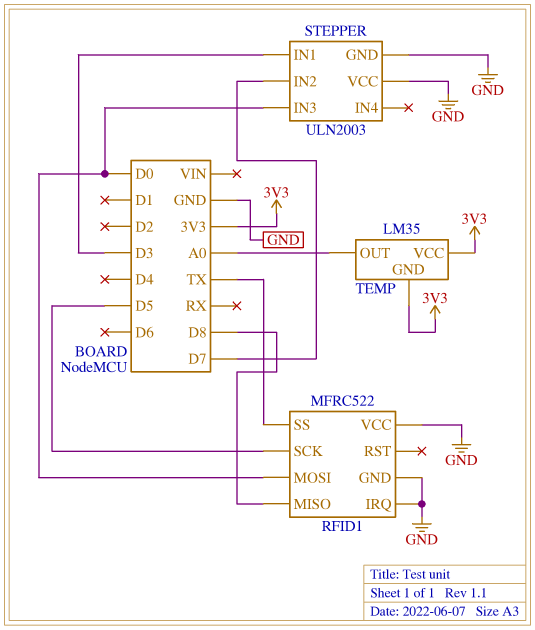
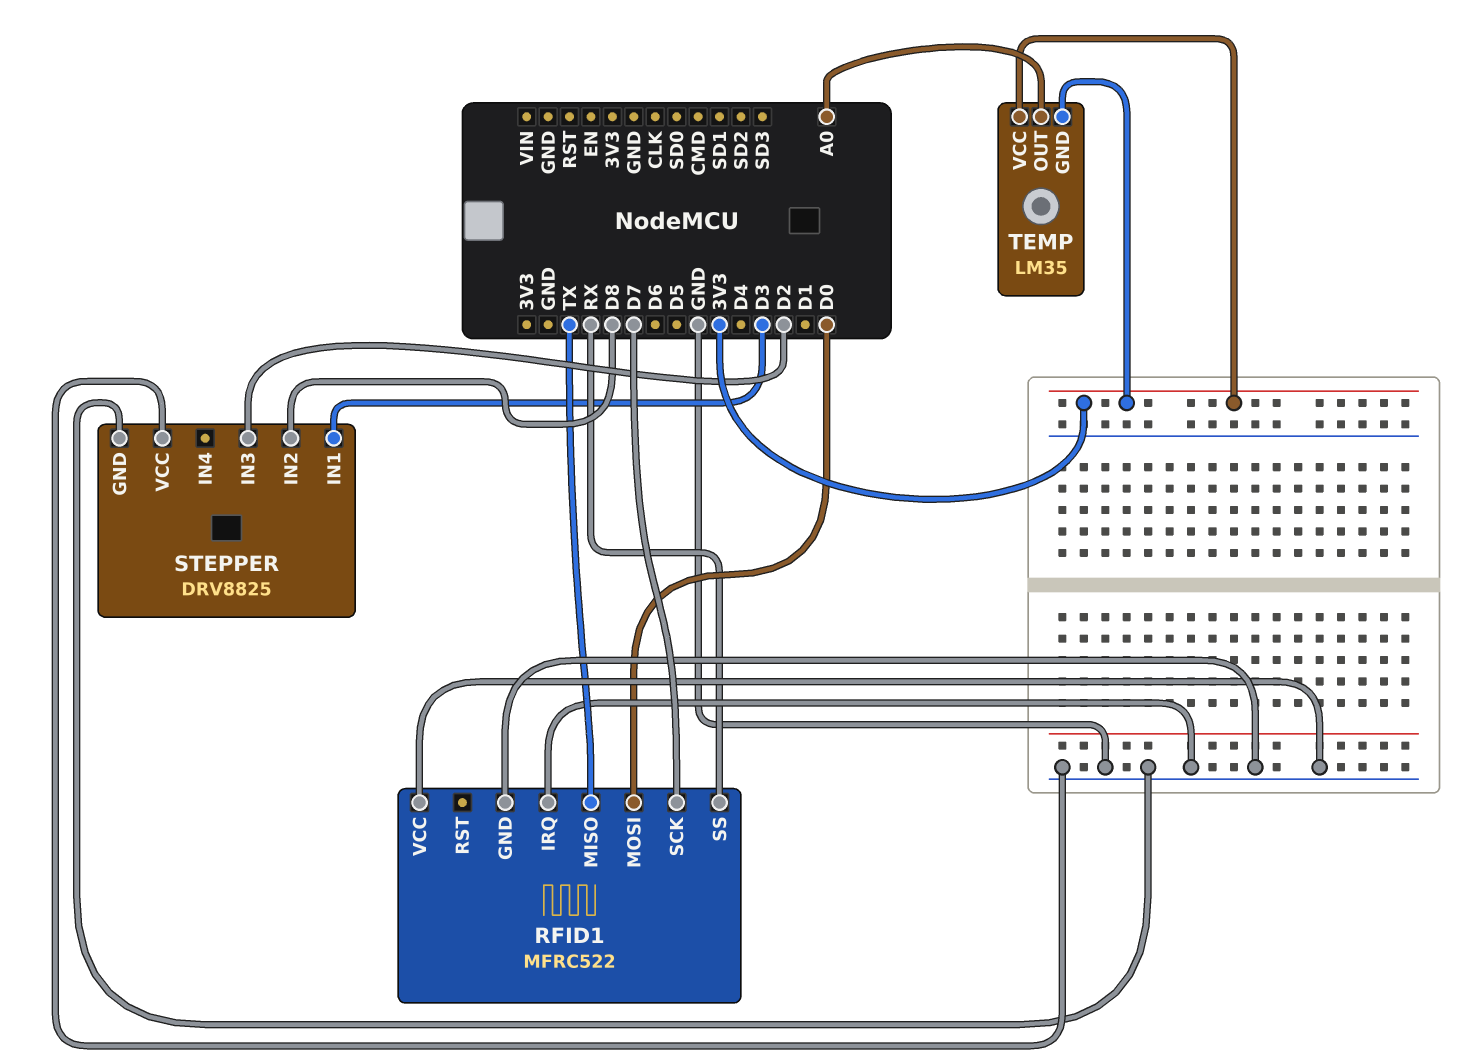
RFID1 pin MISO: D8 -> TX
RFID1 pin SCK: D5 -> D7
RFID1 pin SS: TX -> RX
STEPPER: ULN2003 -> DRV8825
STEPPER pin IN2: D7 -> D8
STEPPER pin IN3: D0 -> D2

